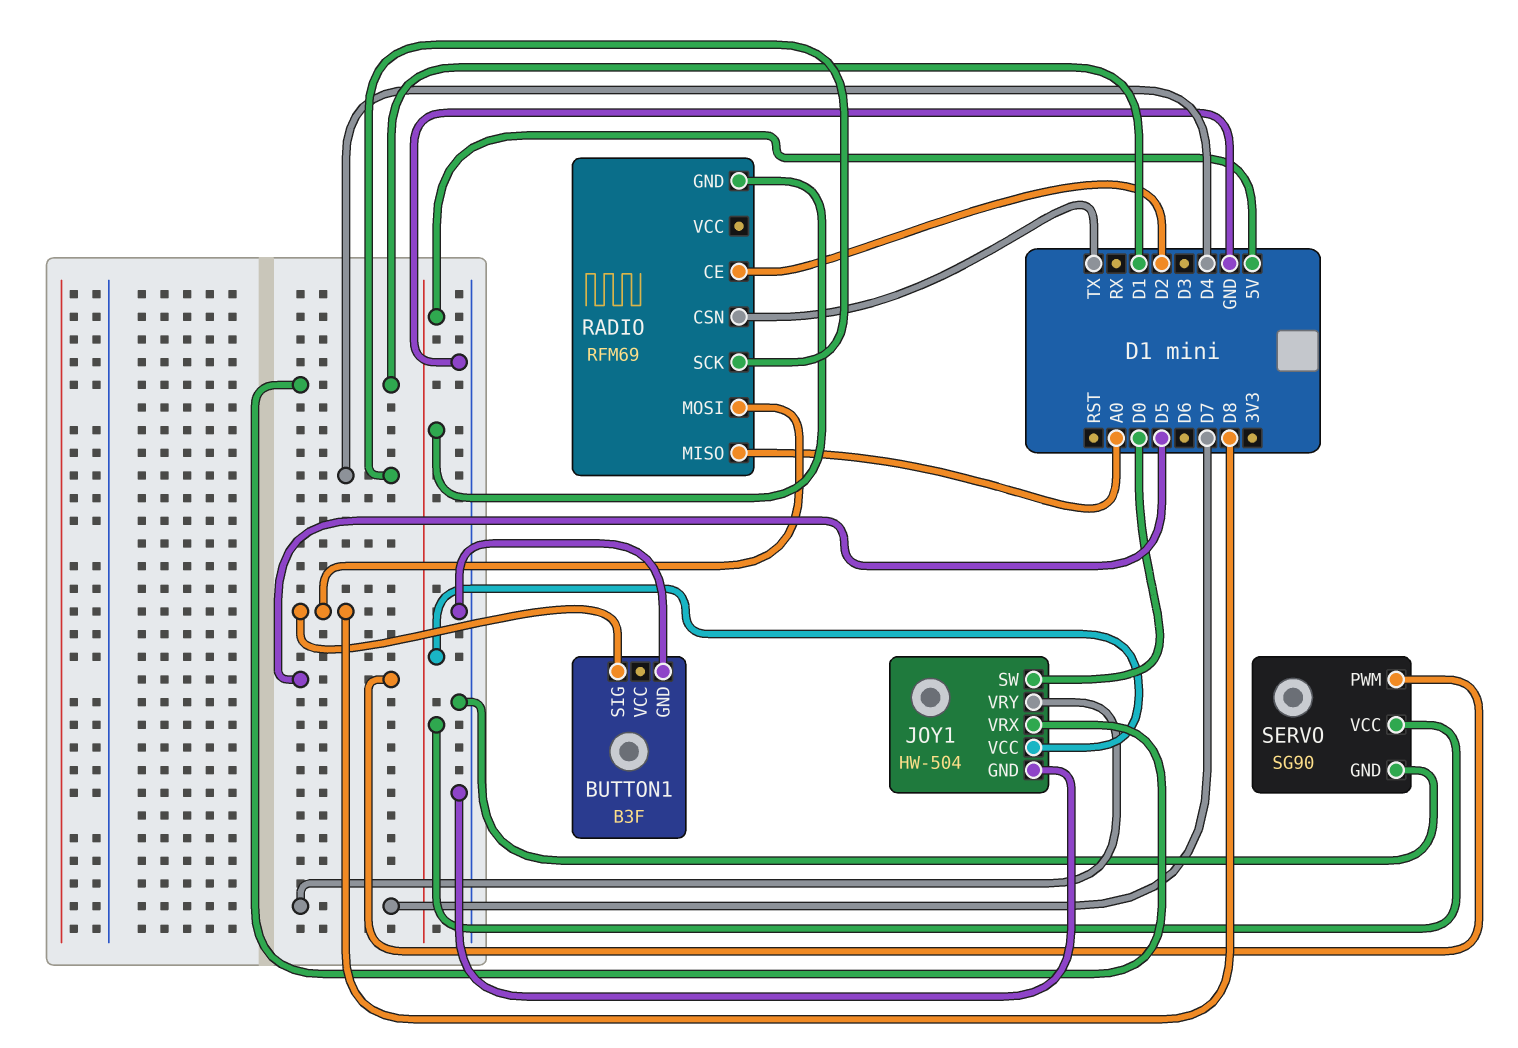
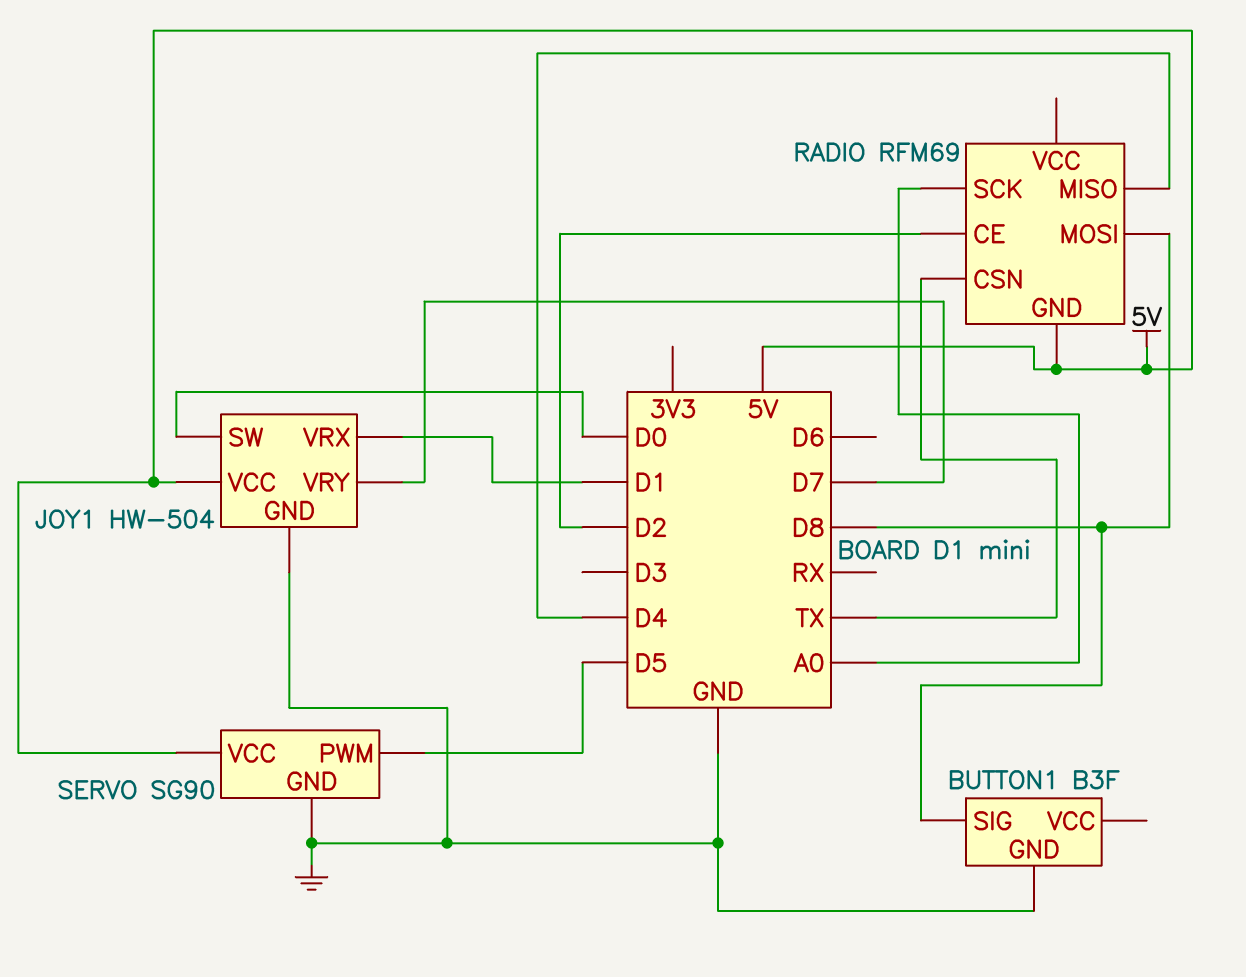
RADIO pin MISO: A0 -> D4
RADIO pin SCK: D4 -> A0

